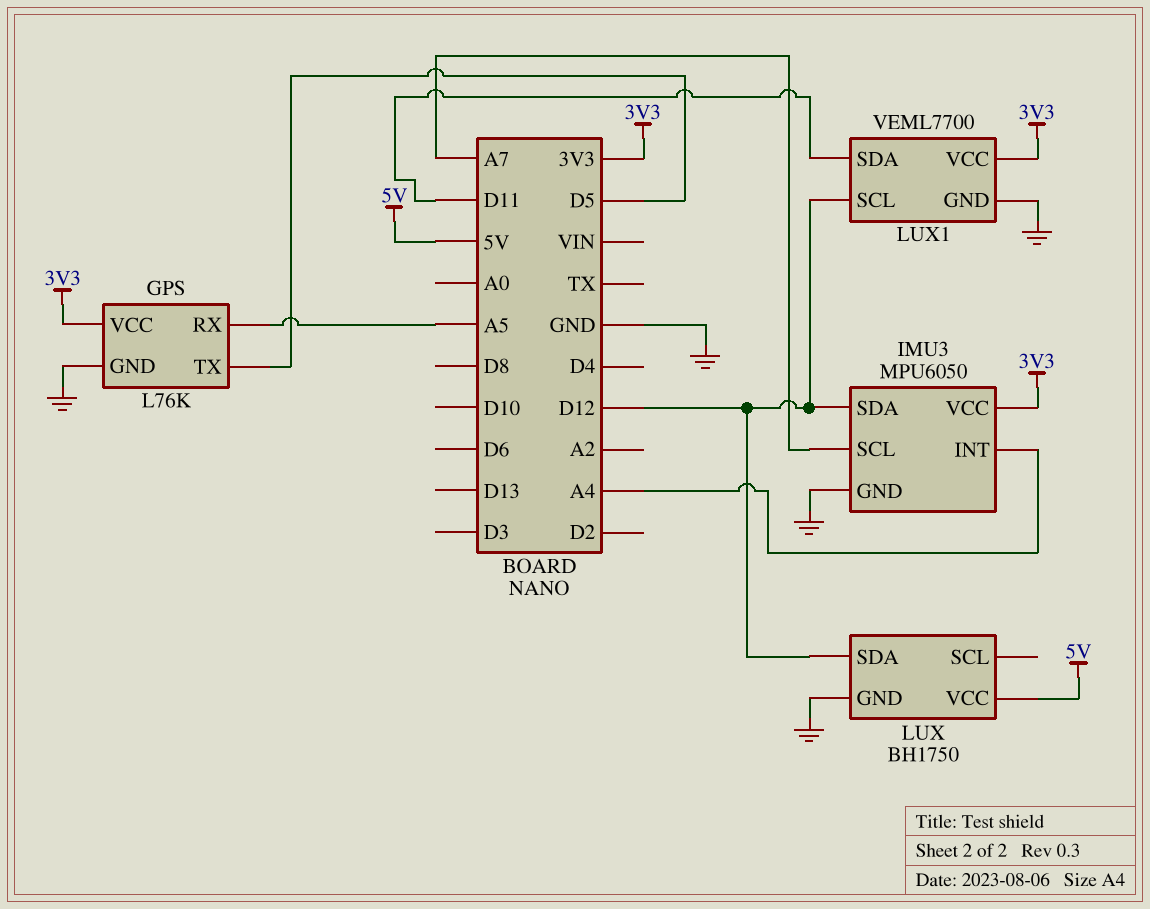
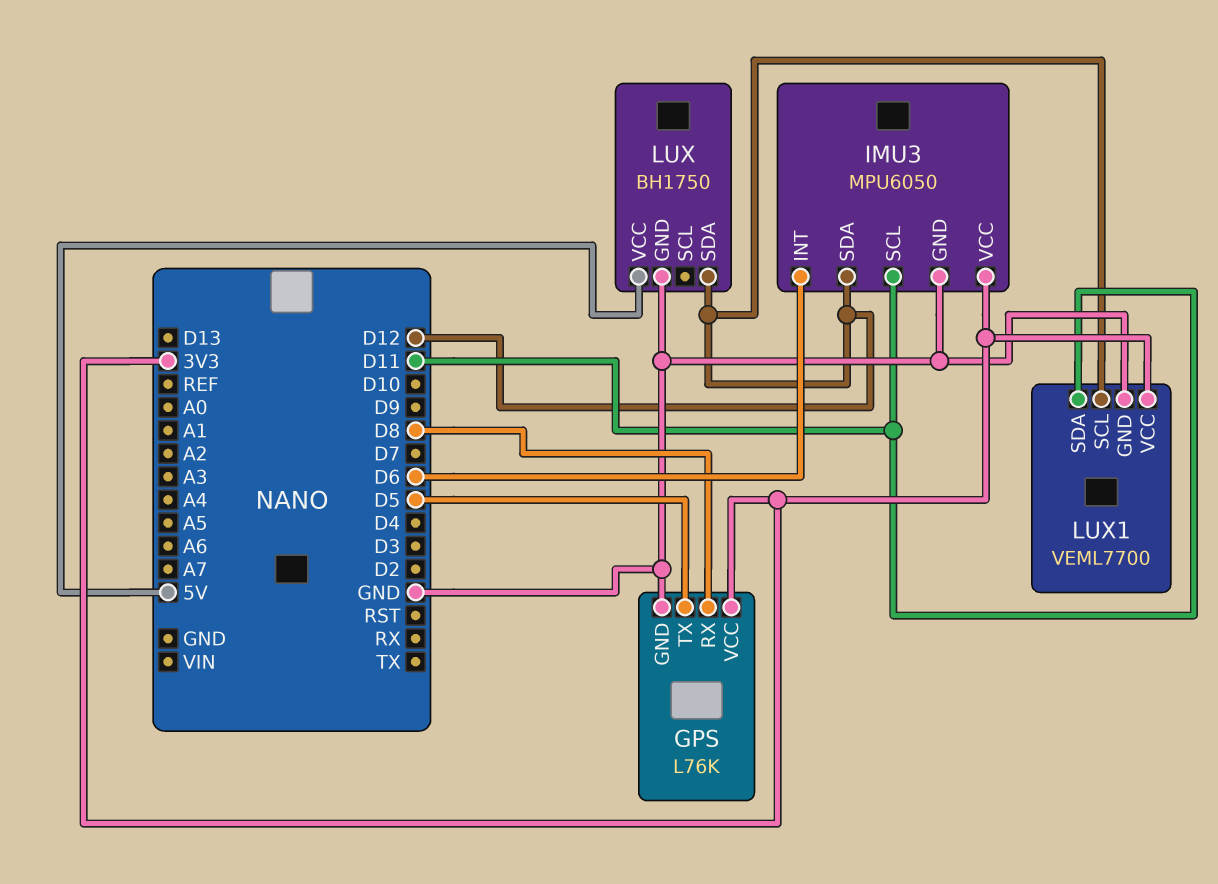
GPS pin RX: A5 -> D8
IMU3 pin INT: A4 -> D6
IMU3 pin SCL: A7 -> D11

